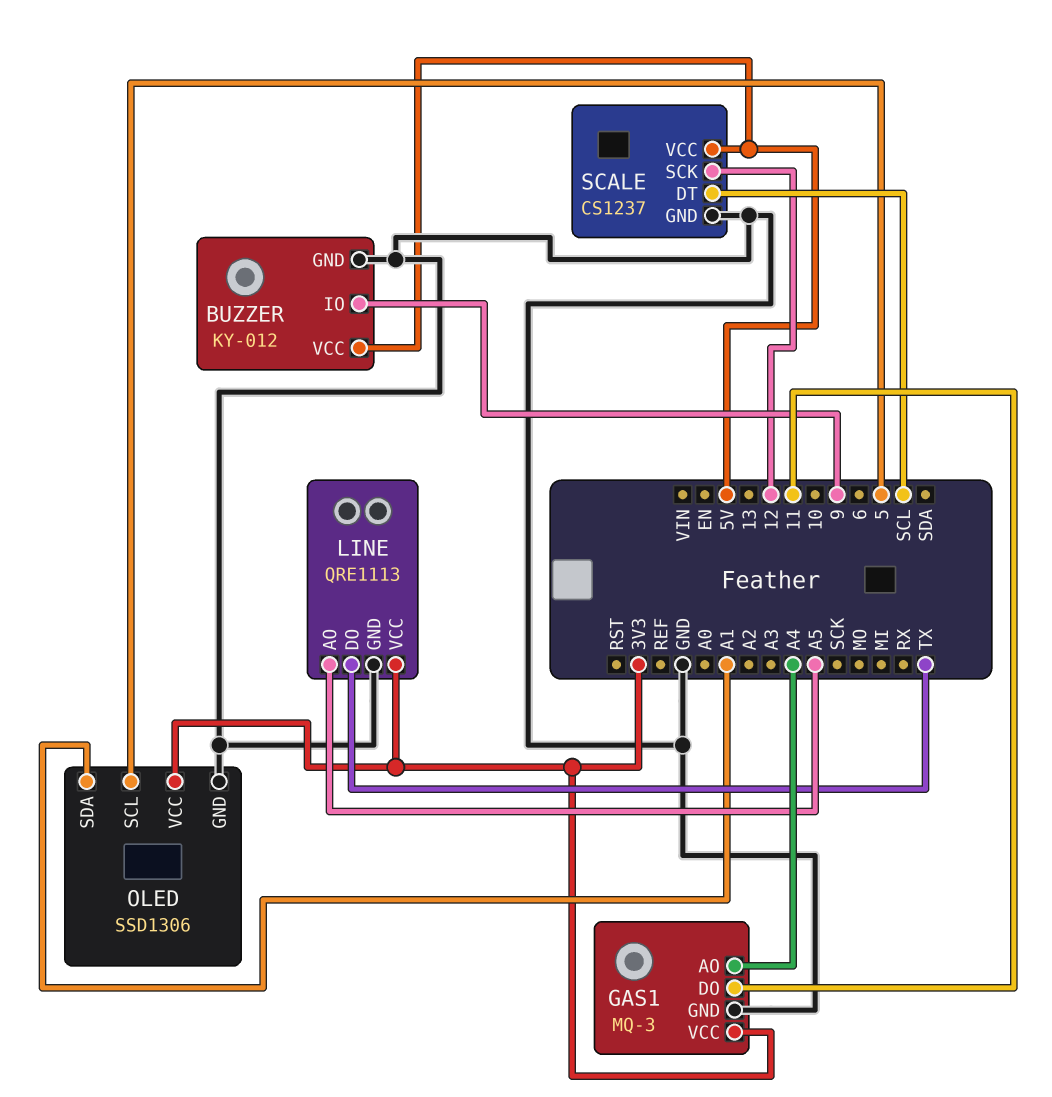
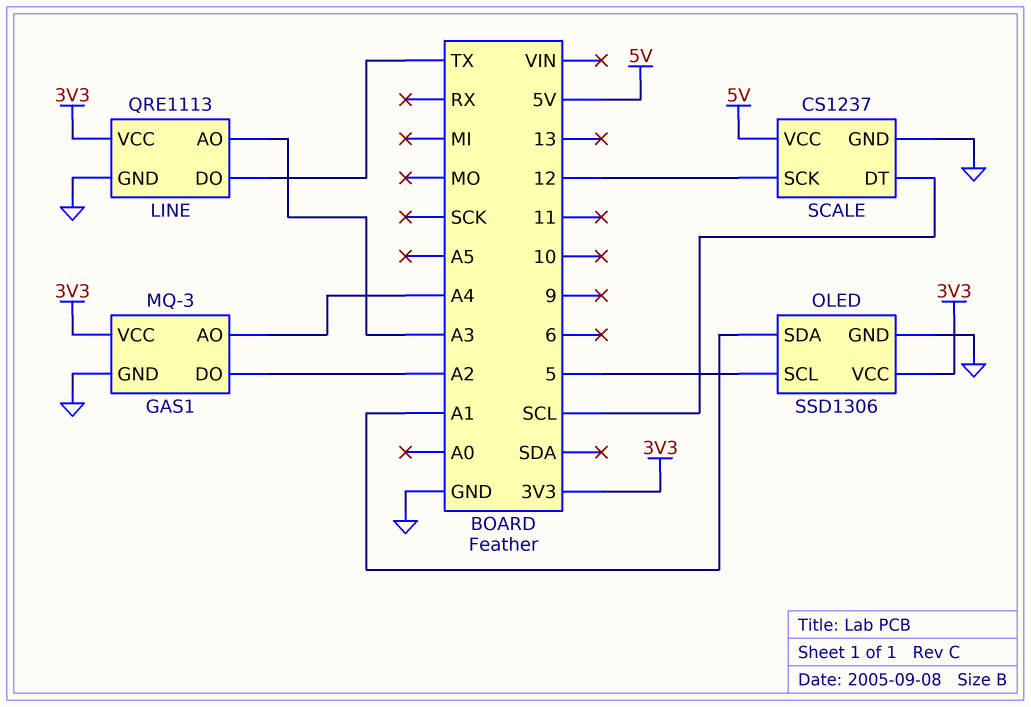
BUZZER: KY-012 -> none
BUZZER pin GND: GND -> none
BUZZER pin IO: 9 -> none
BUZZER pin VCC: 5V -> none
GAS1 pin DO: 11 -> A2
LINE pin AO: A5 -> A3

